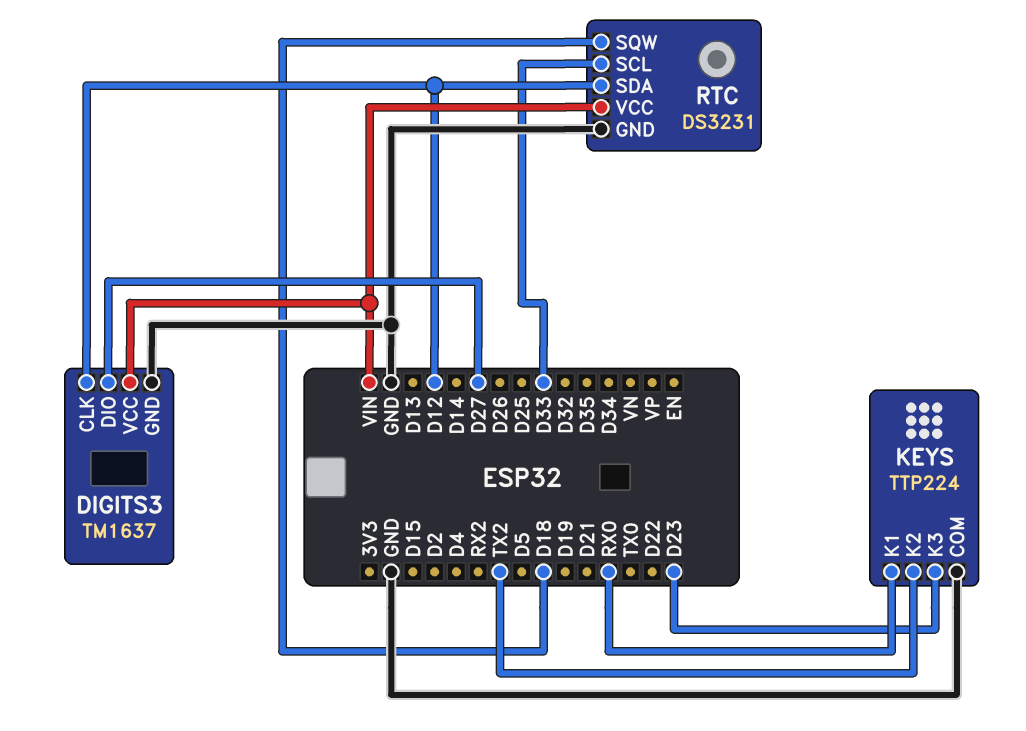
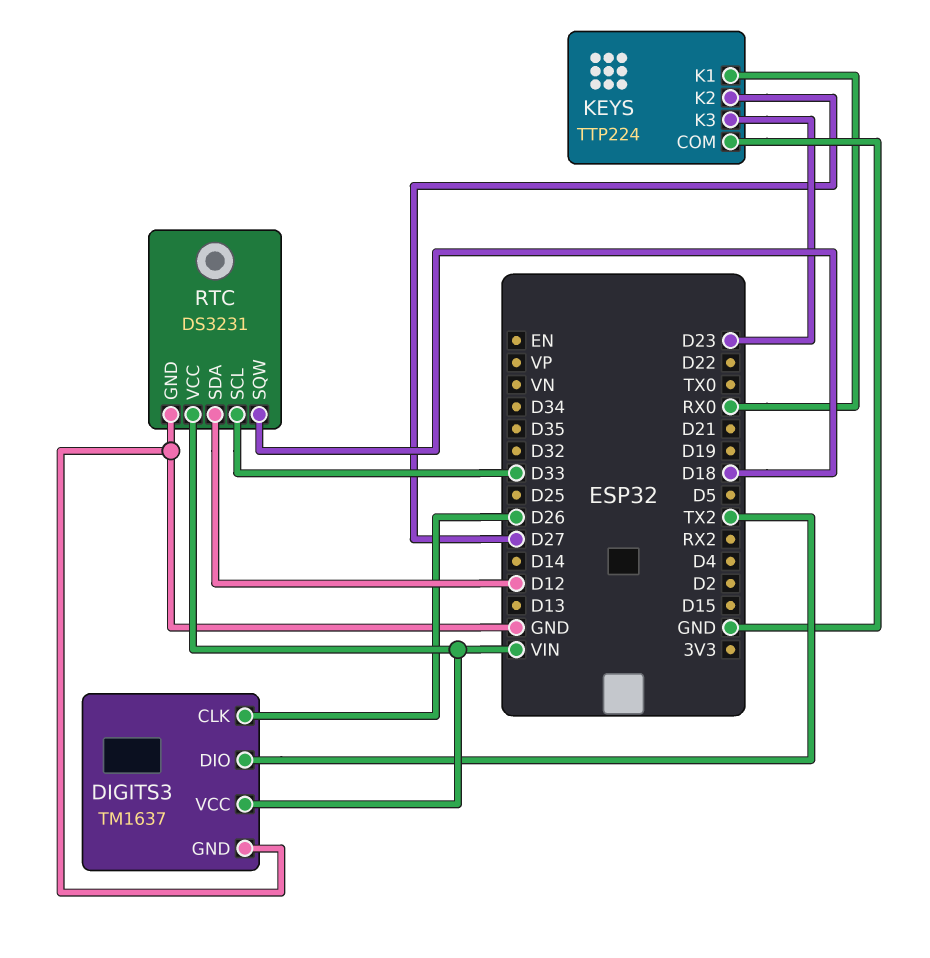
DIGITS3 pin CLK: D12 -> D26
DIGITS3 pin DIO: D27 -> TX2
KEYS pin K2: TX2 -> D27

